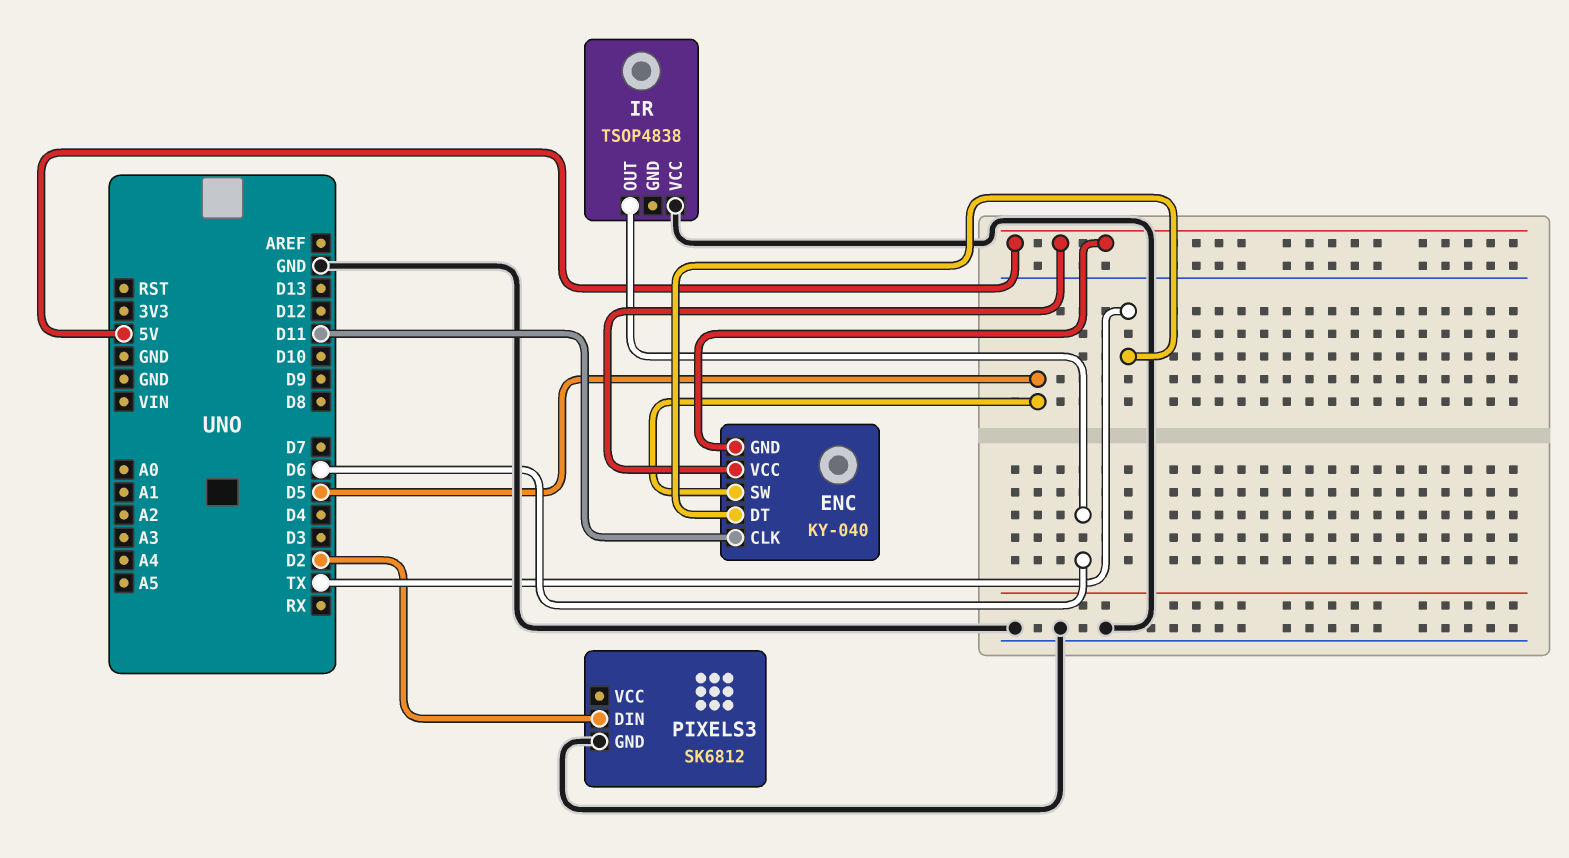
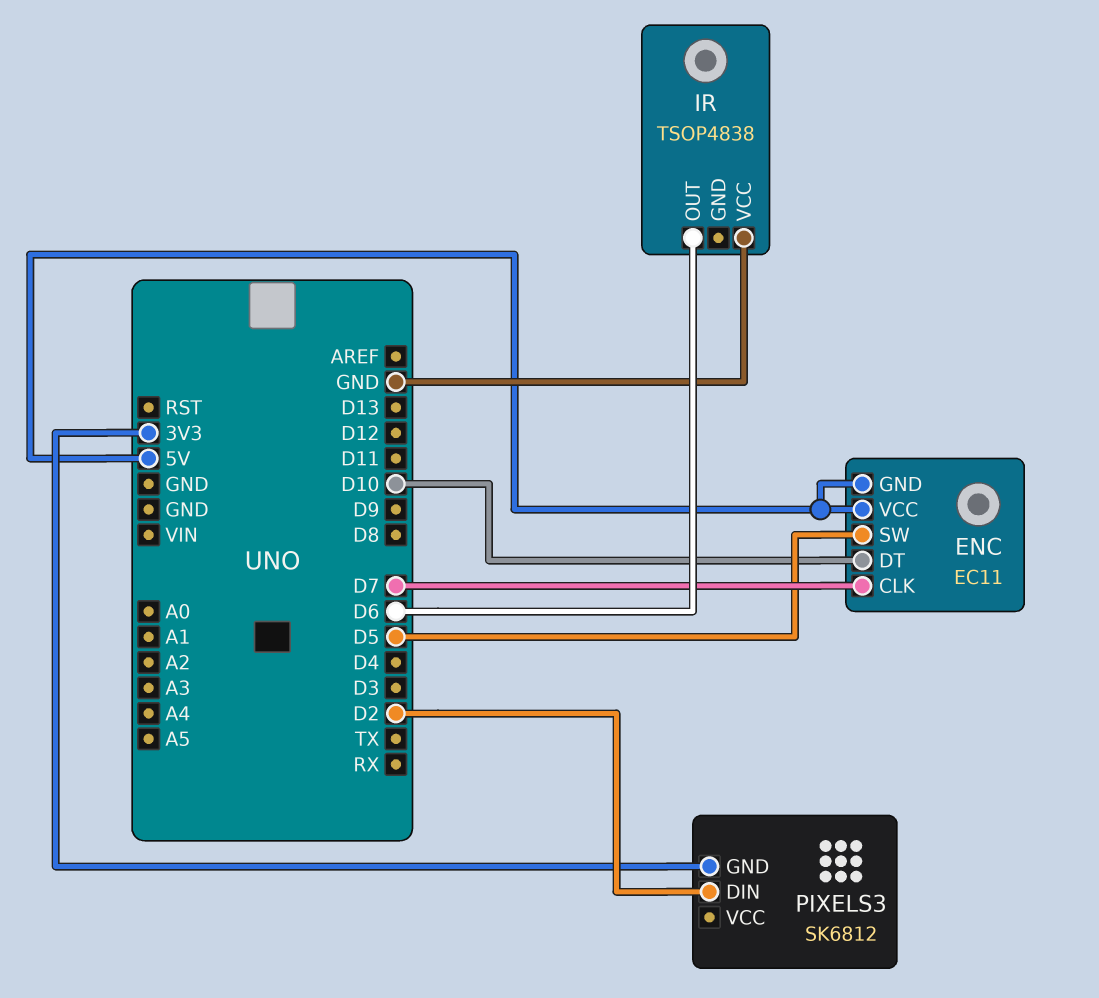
ENC: KY-040 -> EC11
ENC pin CLK: D11 -> D7
ENC pin DT: TX -> D10
PIXELS3 pin GND: GND -> 3V3

